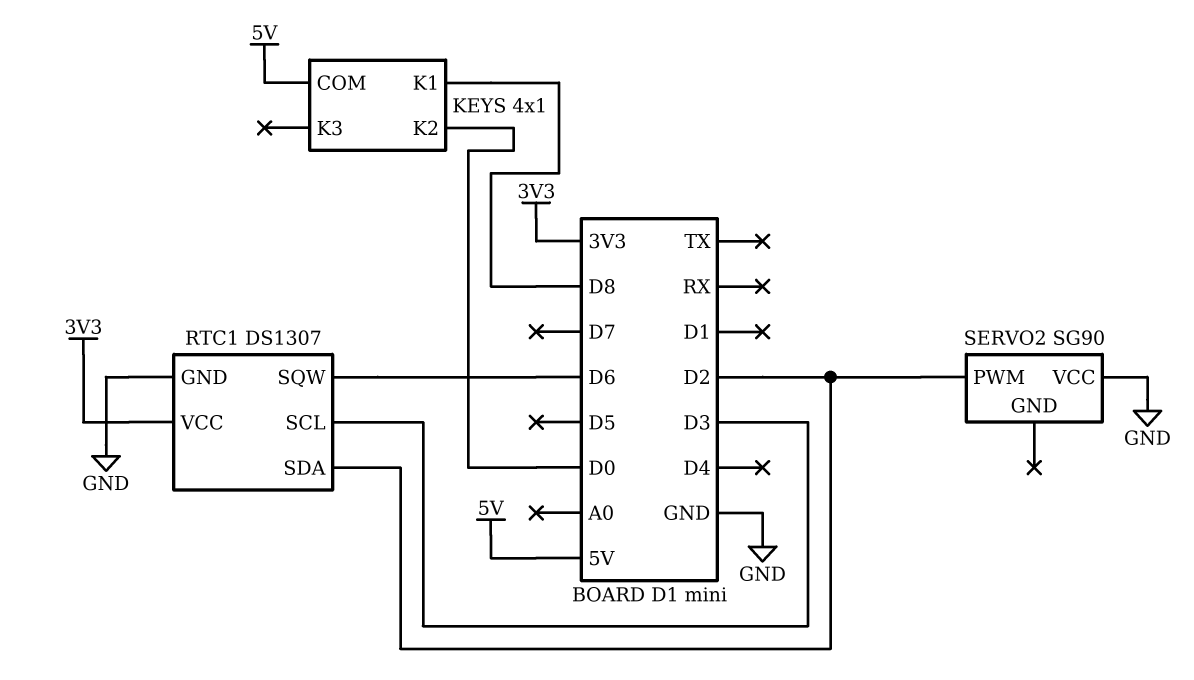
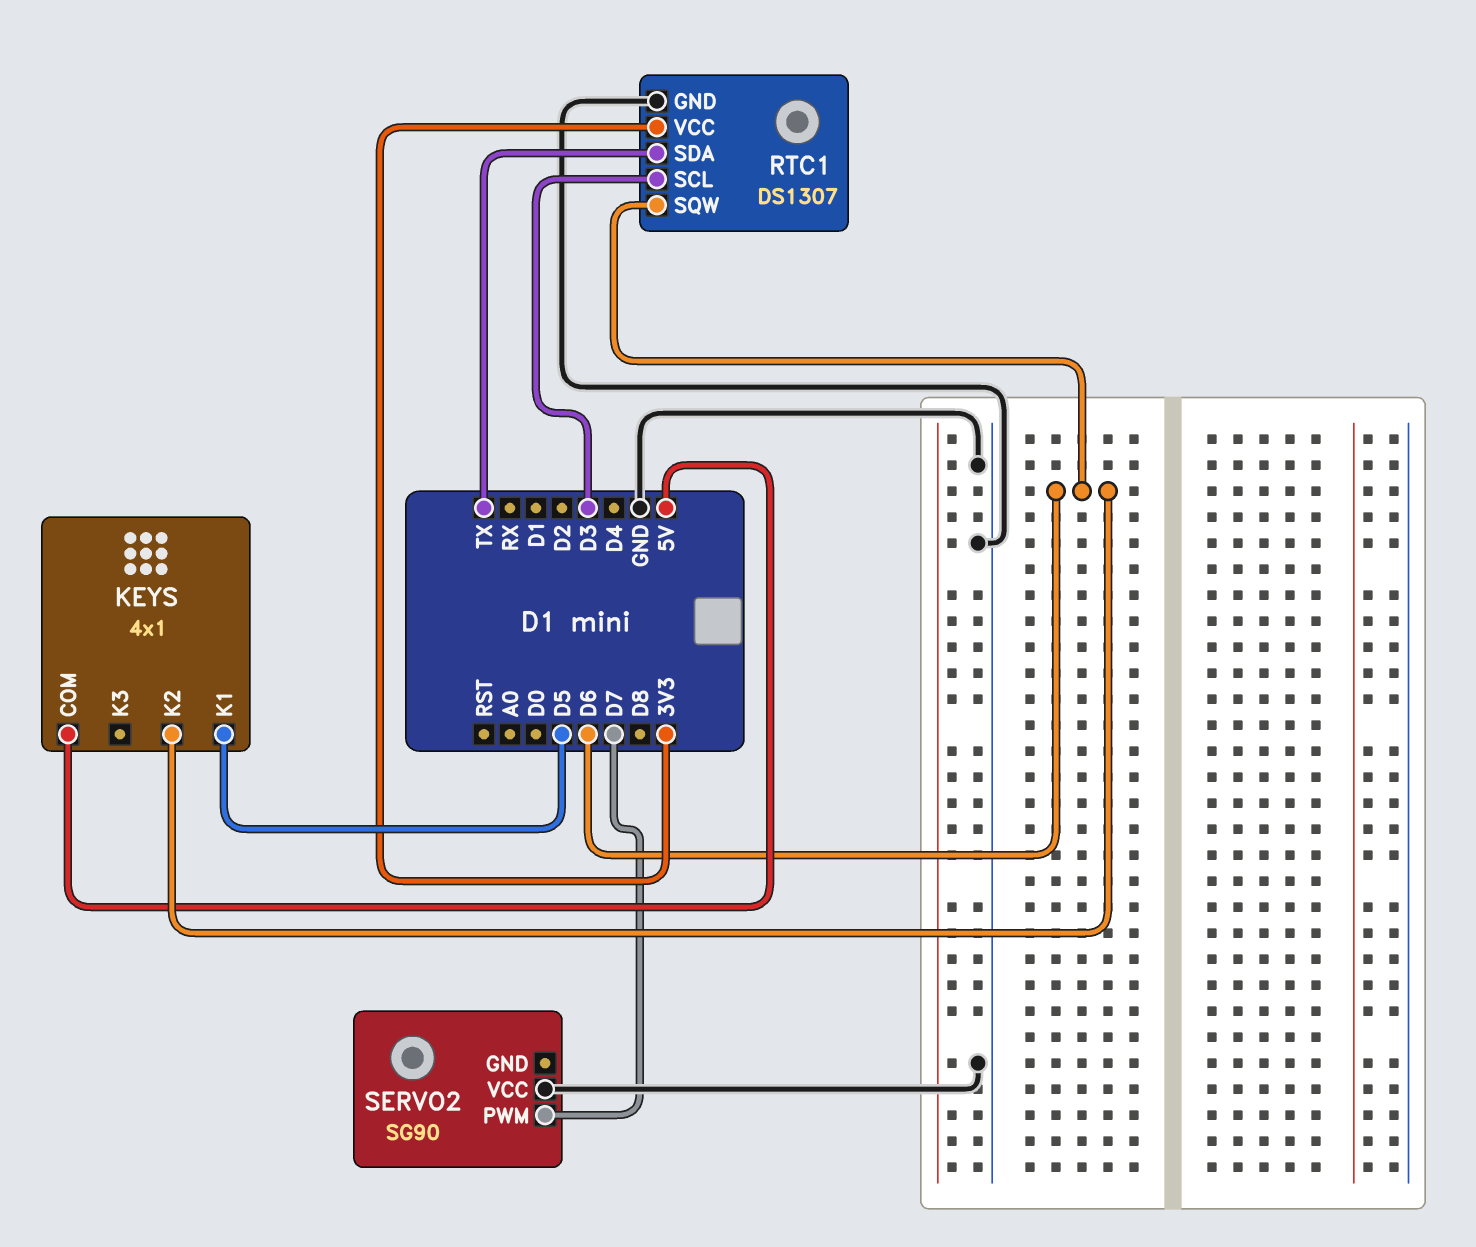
KEYS pin K1: D8 -> D5
KEYS pin K2: D0 -> D6
RTC1 pin SDA: D2 -> TX
SERVO2 pin PWM: D2 -> D7

